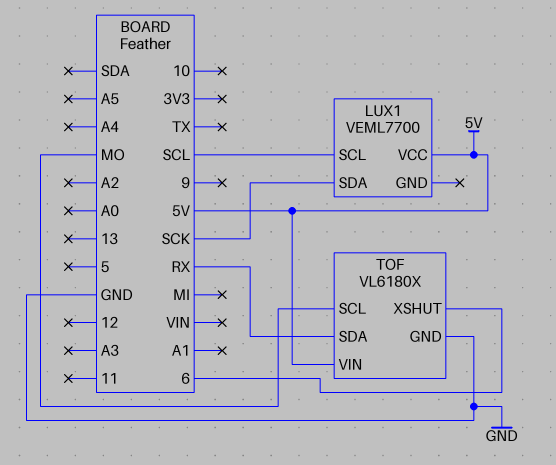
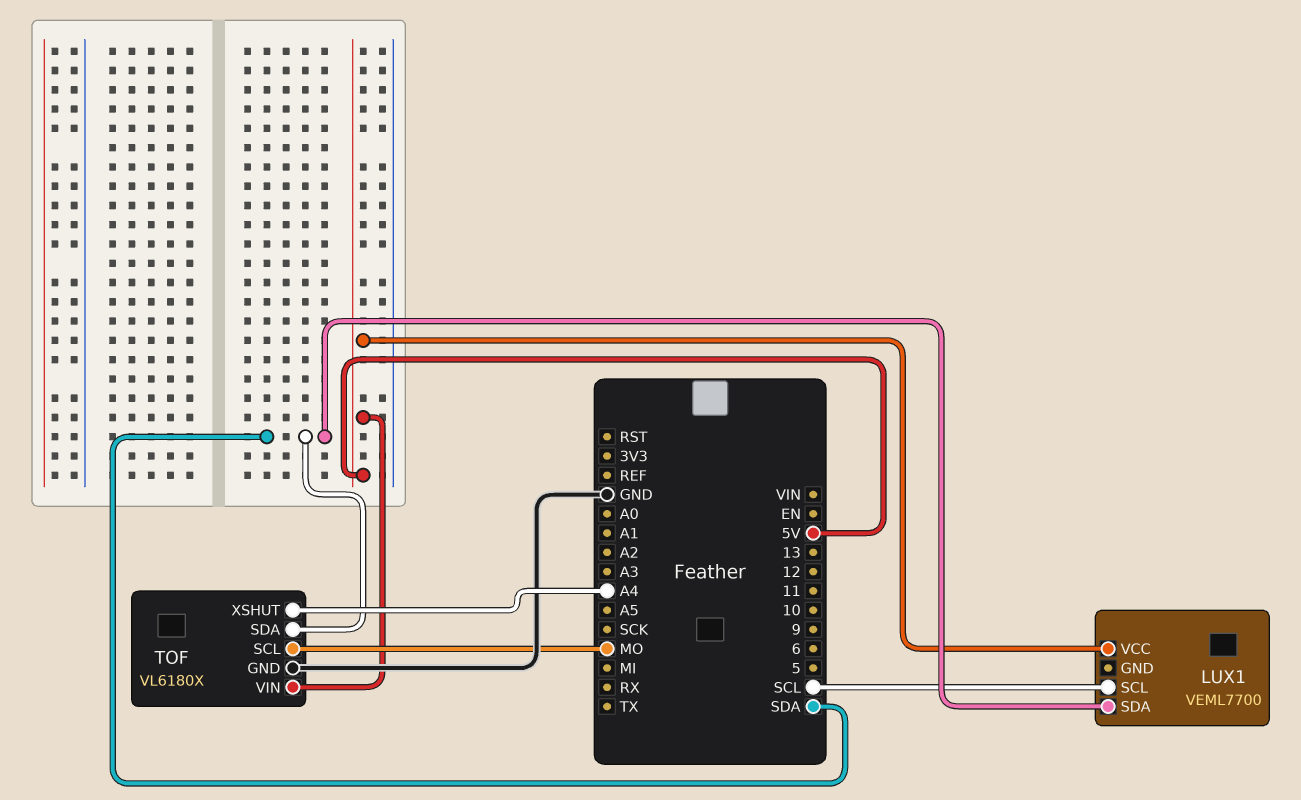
LUX1 pin SDA: SCK -> SDA
TOF pin SDA: RX -> SDA
TOF pin XSHUT: 6 -> A4

